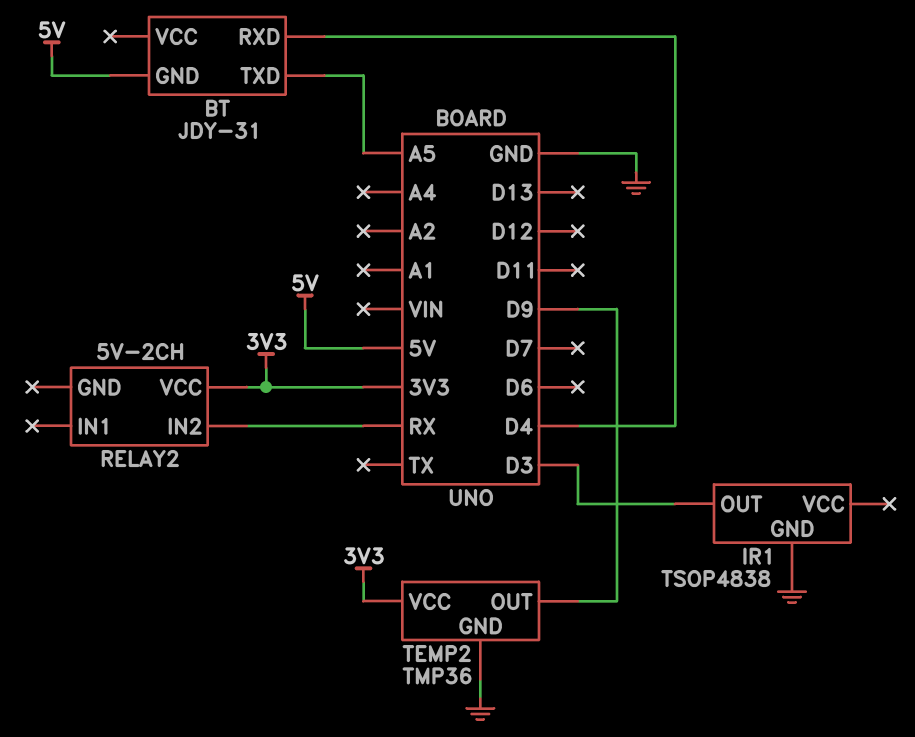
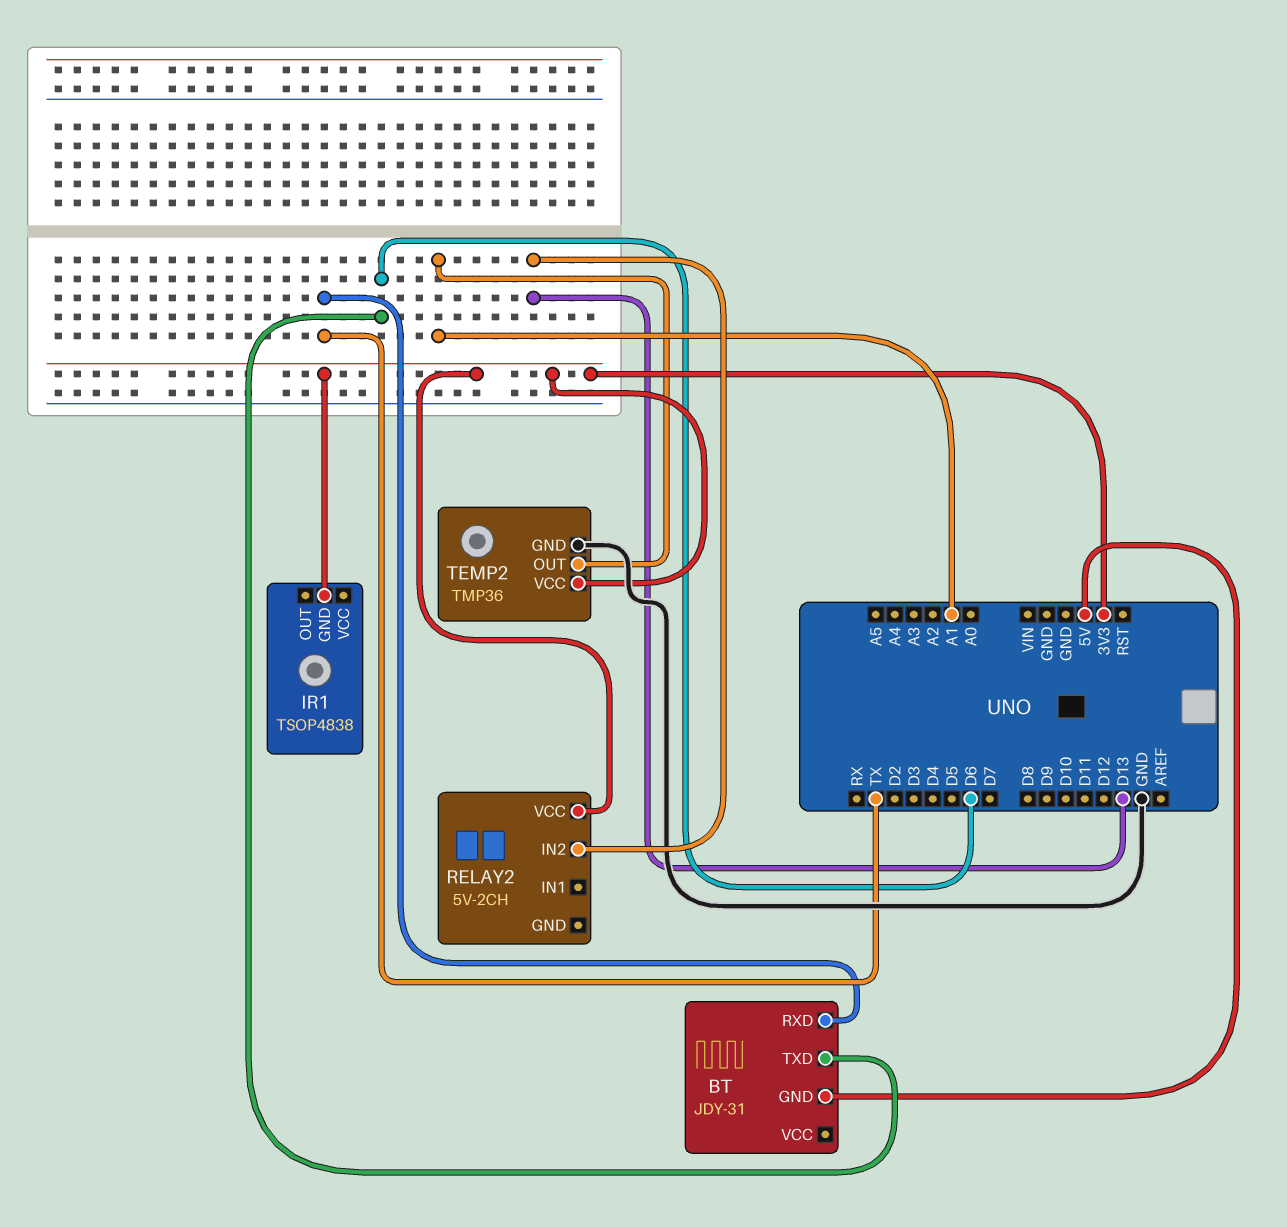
BT pin RXD: D4 -> TX
BT pin TXD: A5 -> D6
IR1 pin GND: GND -> 3V3
IR1 pin OUT: D3 -> none
RELAY2 pin IN2: RX -> D13
TEMP2 pin OUT: D9 -> A1

